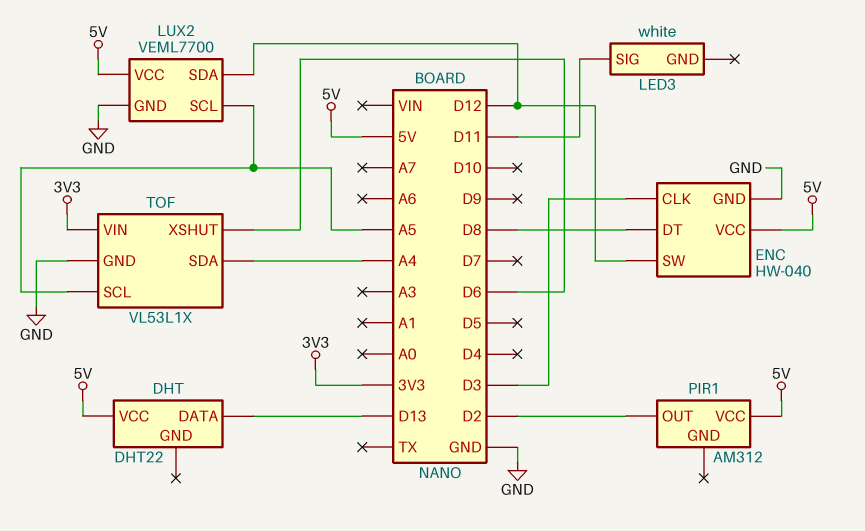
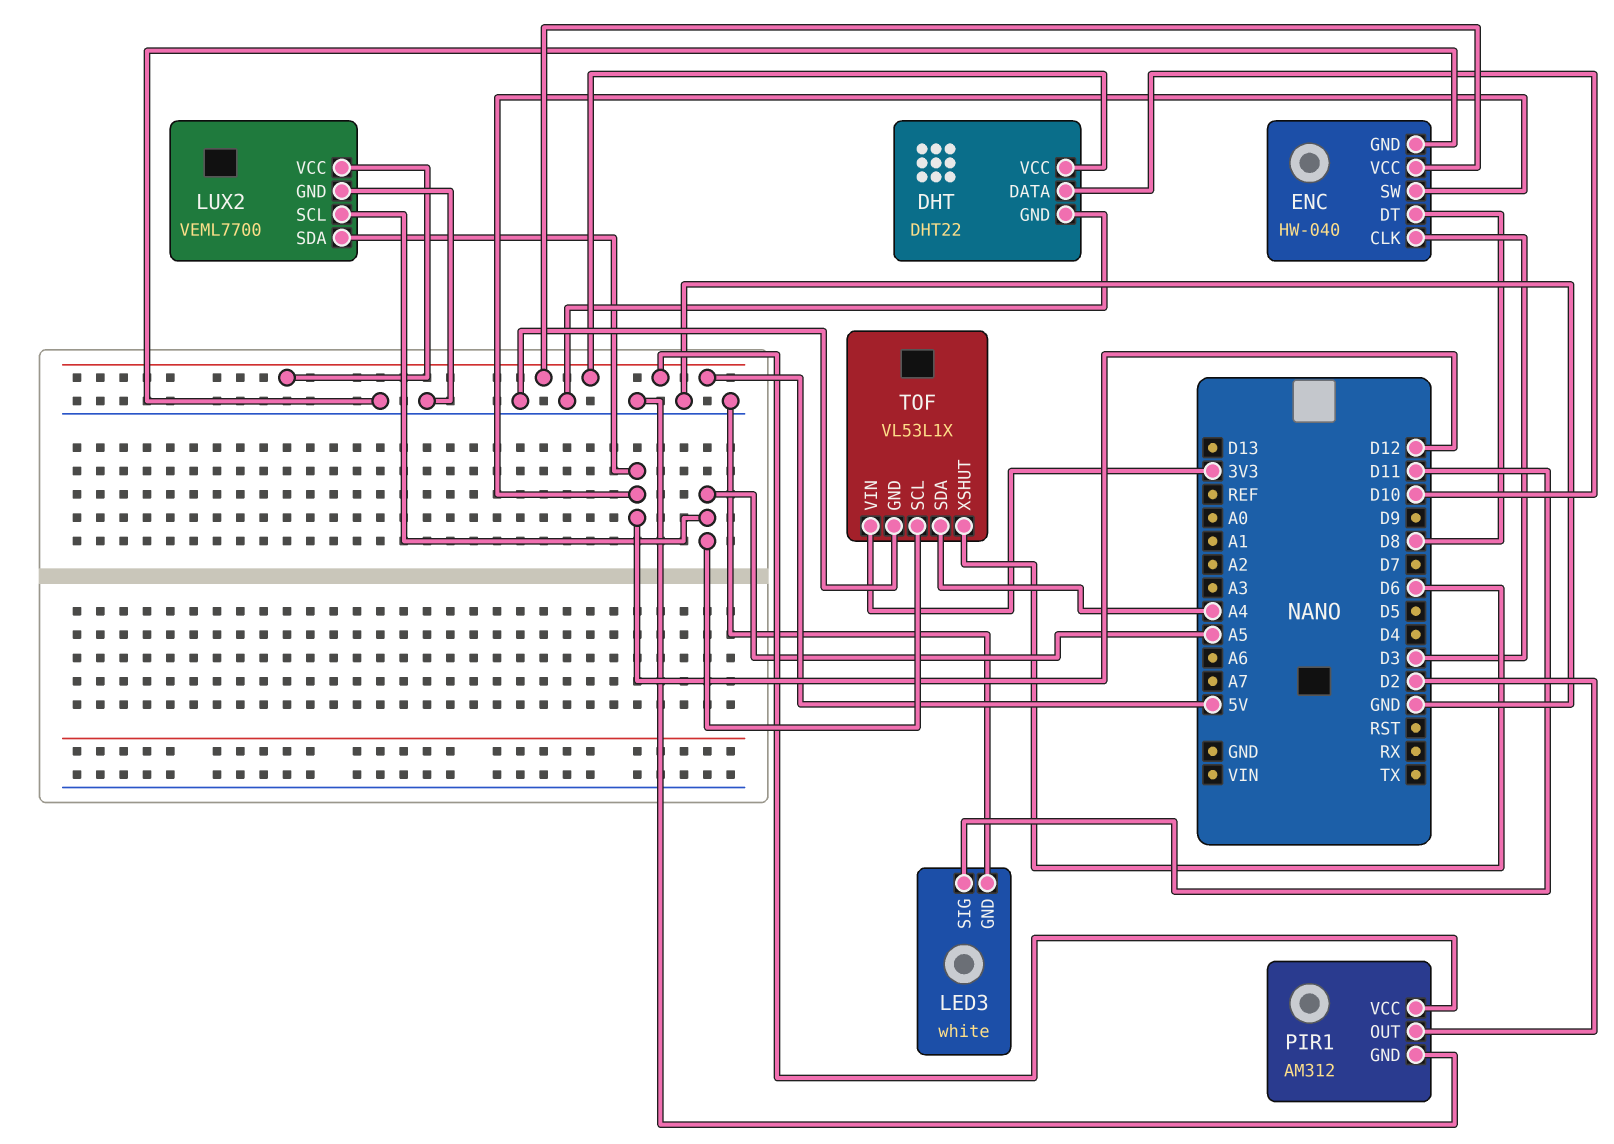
DHT pin DATA: D13 -> D10
DHT pin GND: none -> GND
LED3 pin GND: none -> GND
PIR1 pin GND: none -> GND

